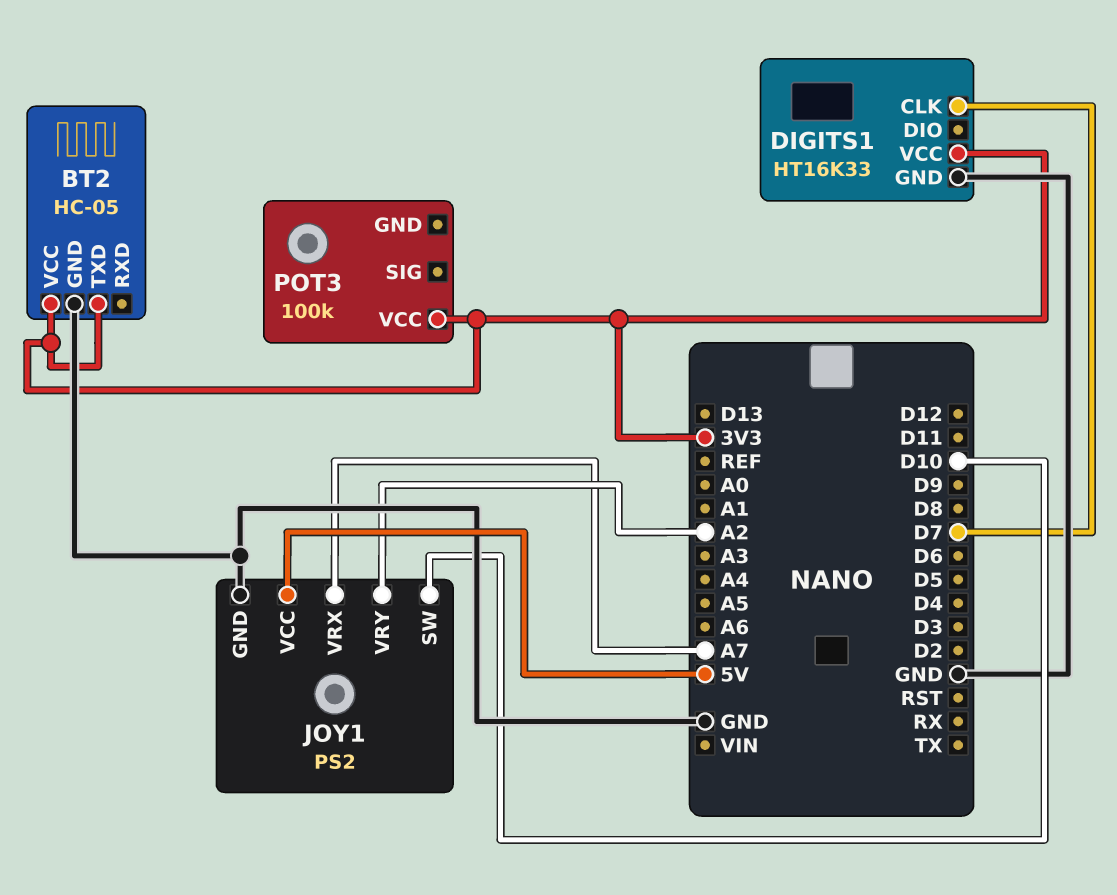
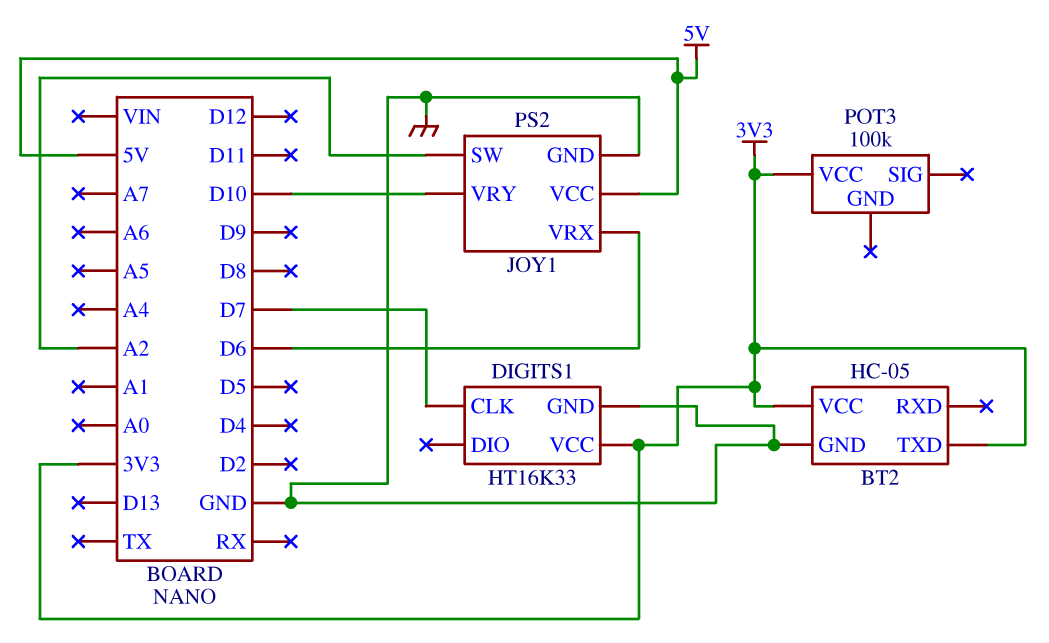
JOY1 pin SW: D10 -> A2
JOY1 pin VRX: A7 -> D6
JOY1 pin VRY: A2 -> D10

